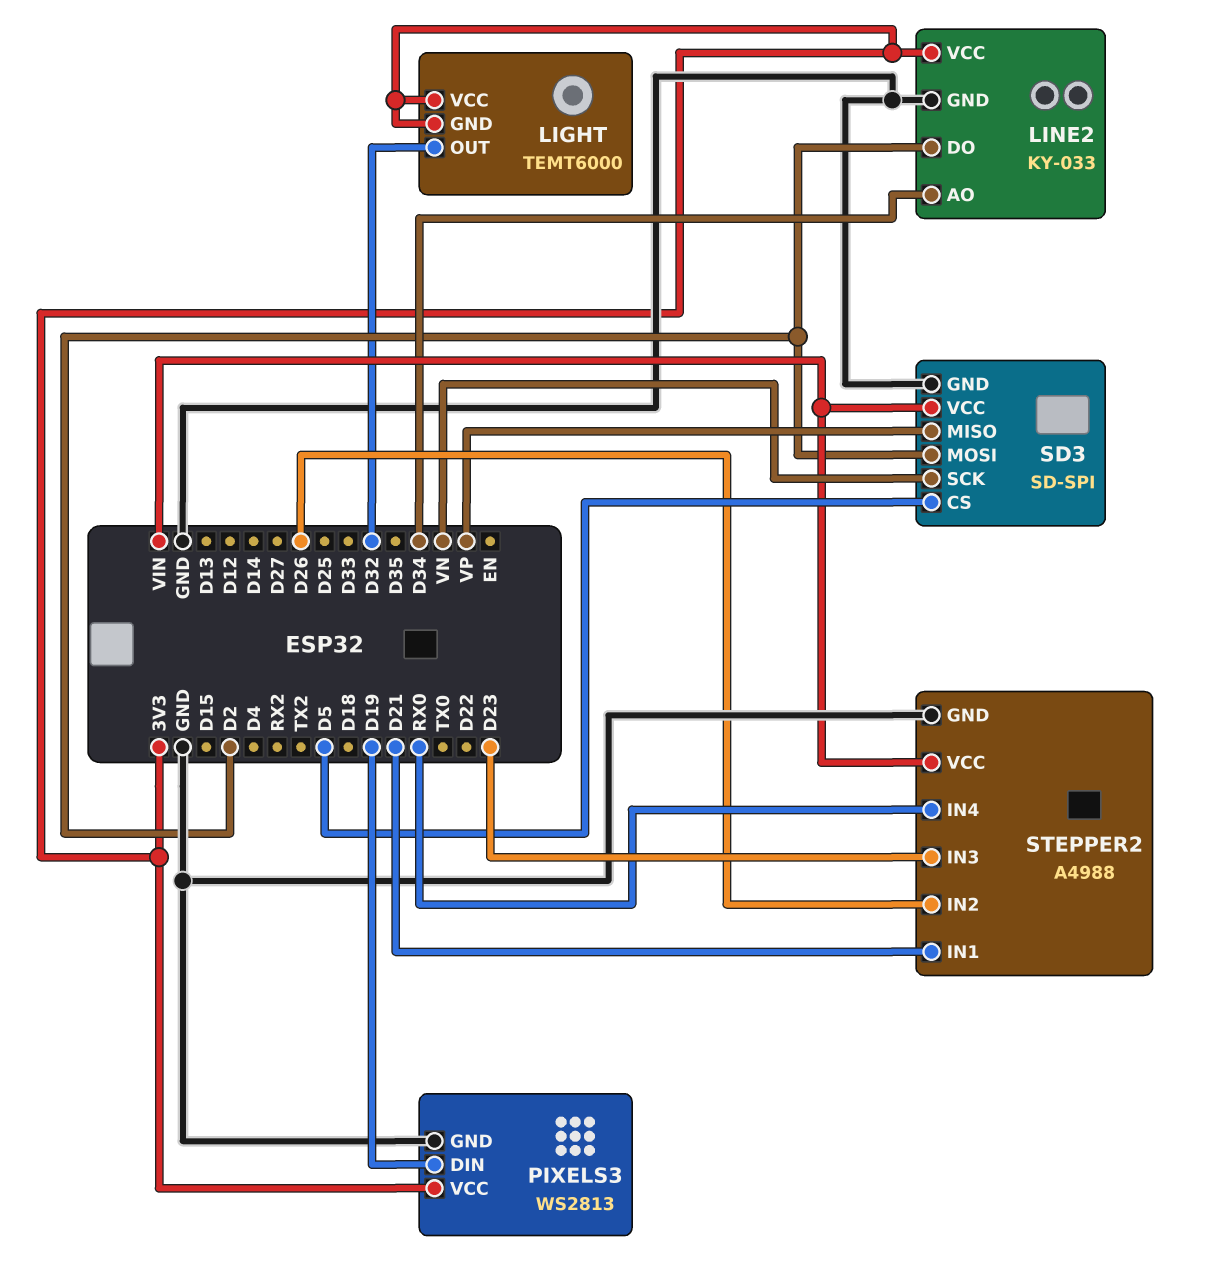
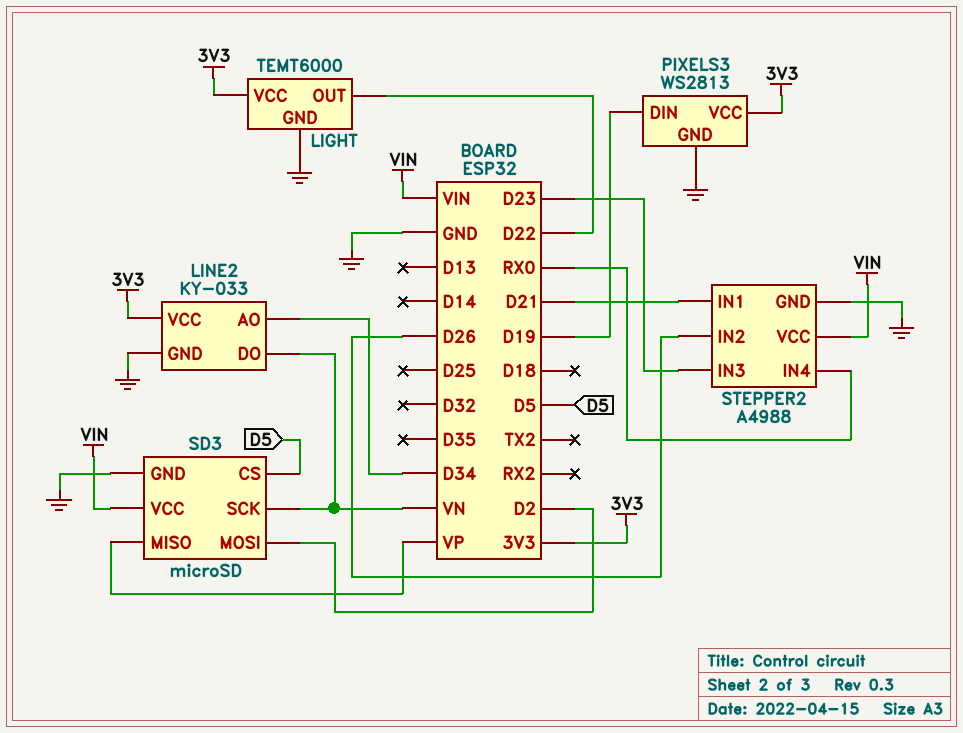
LIGHT pin GND: 3V3 -> GND
LIGHT pin OUT: D32 -> D22
LINE2 pin DO: D2 -> VN
SD3: SD-SPI -> microSD

